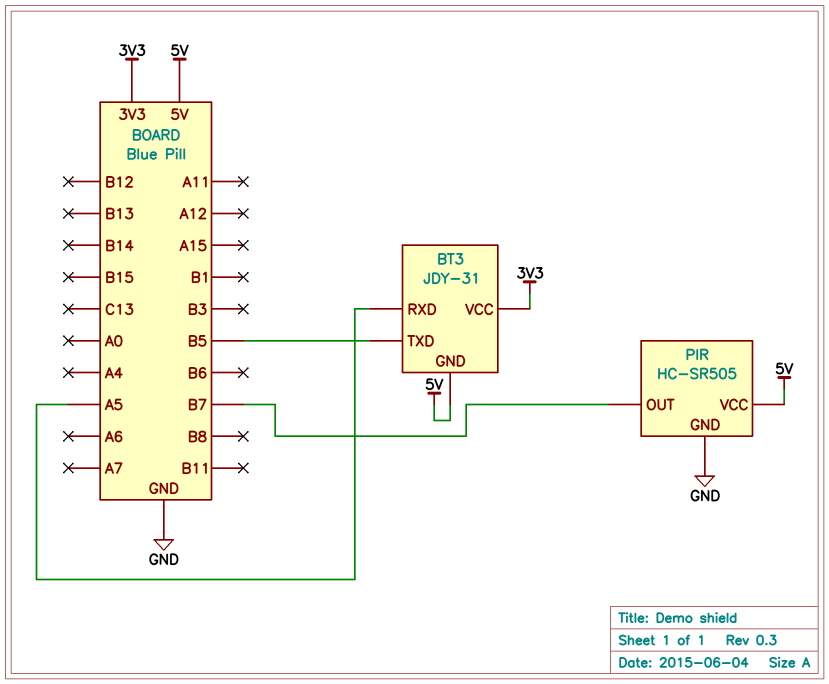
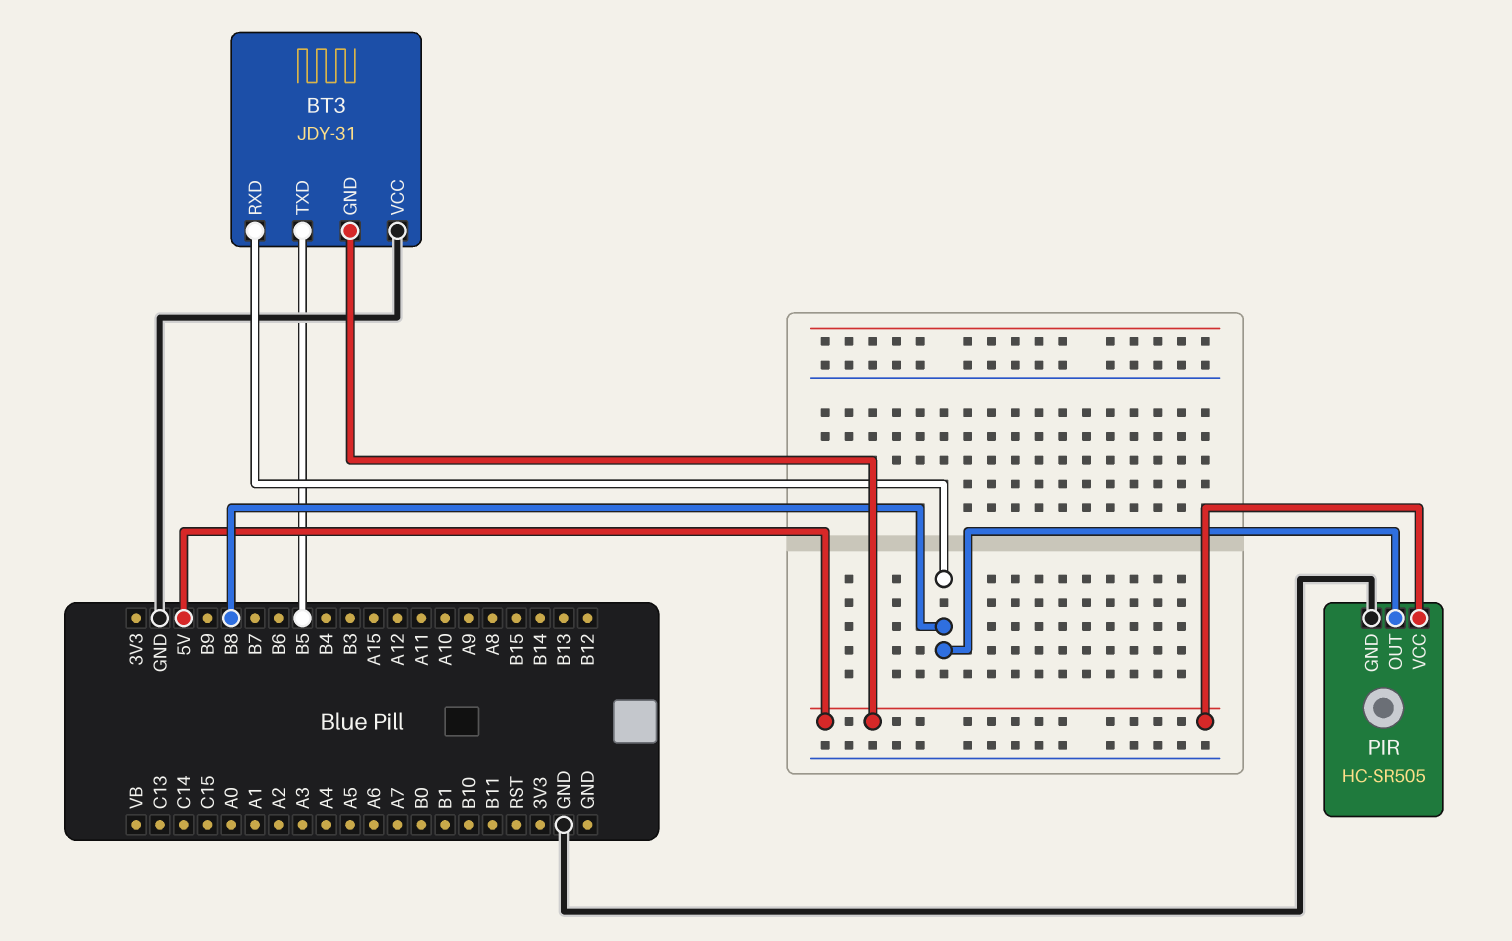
BT3 pin RXD: A5 -> B8
BT3 pin VCC: 3V3 -> GND
PIR pin OUT: B7 -> B8

